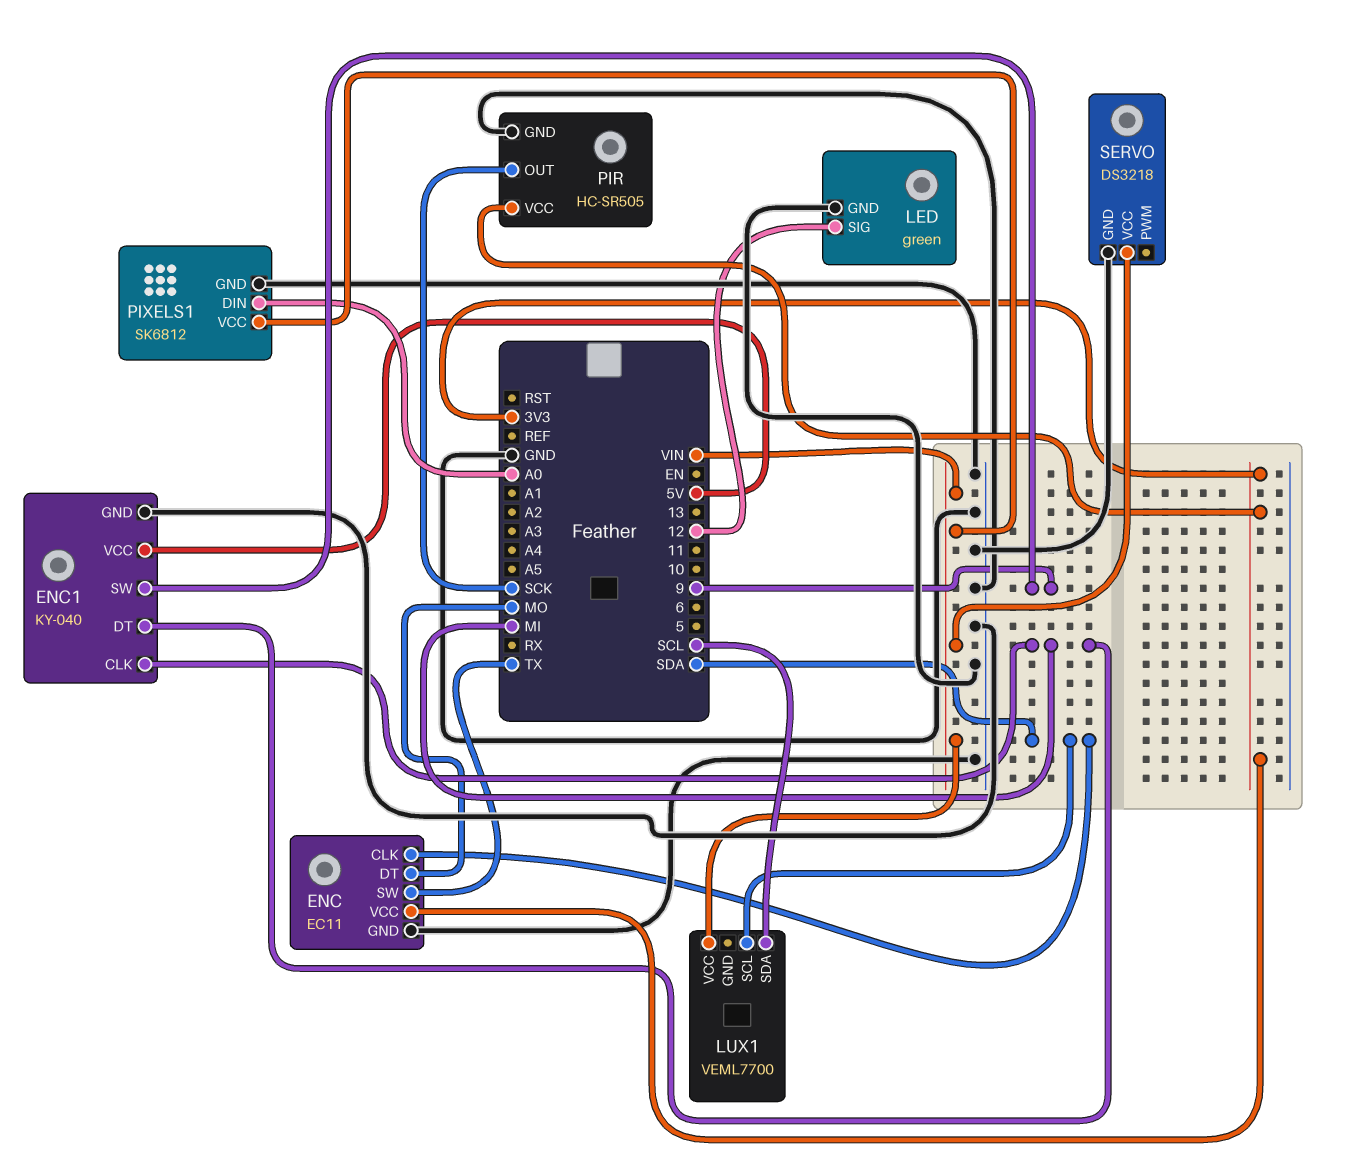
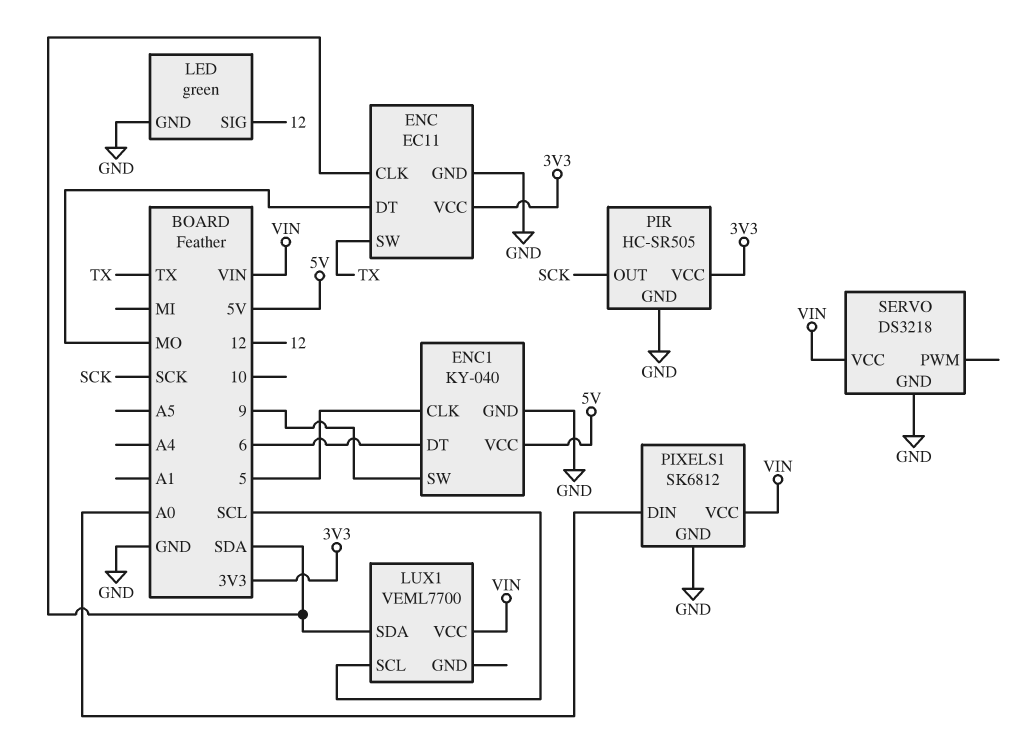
ENC1 pin CLK: MI -> 5
ENC1 pin DT: MI -> 6
LUX1 pin SCL: SDA -> SCL
LUX1 pin SDA: SCL -> SDA

